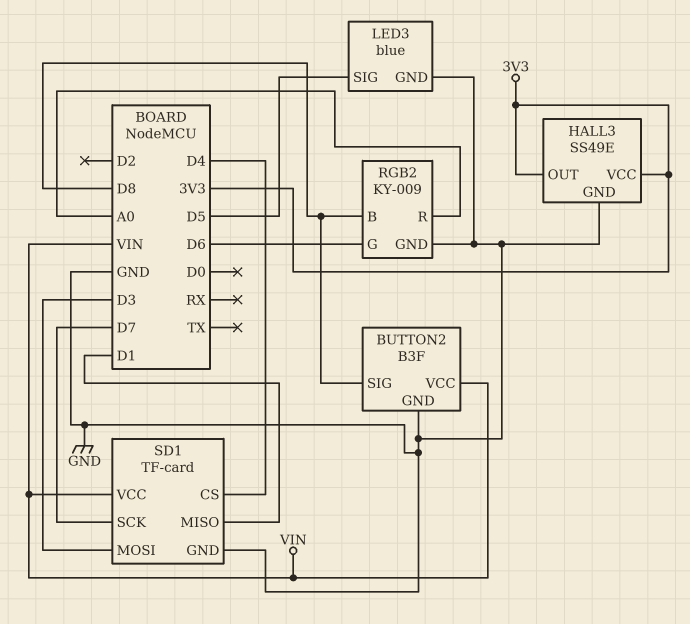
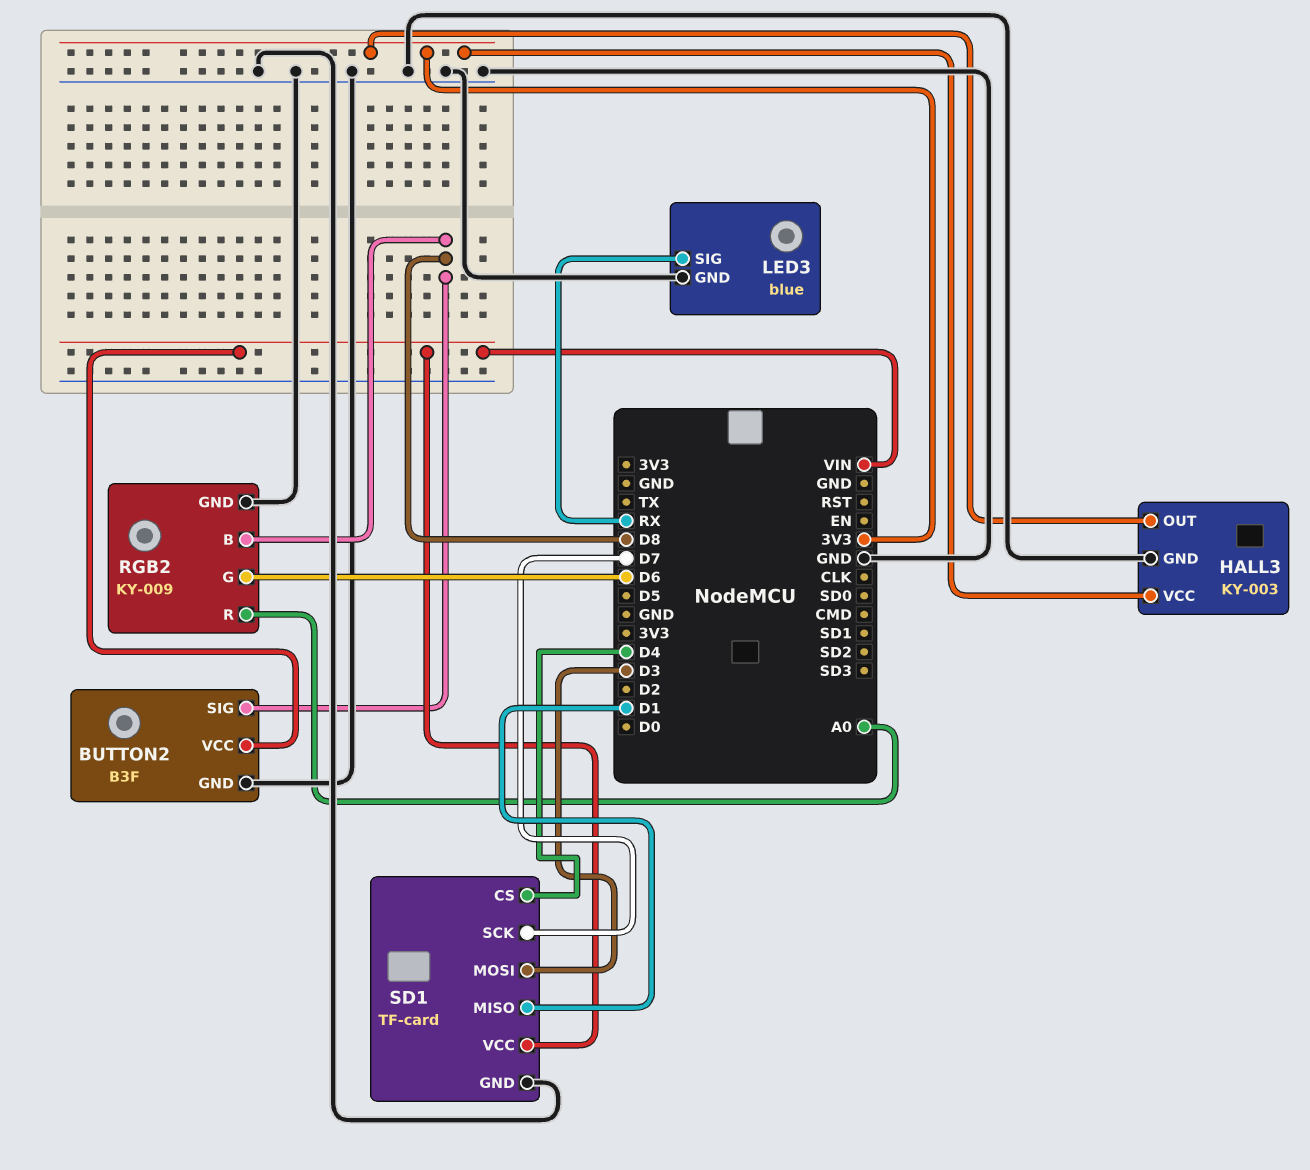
HALL3: SS49E -> KY-003
LED3 pin SIG: D5 -> RX

